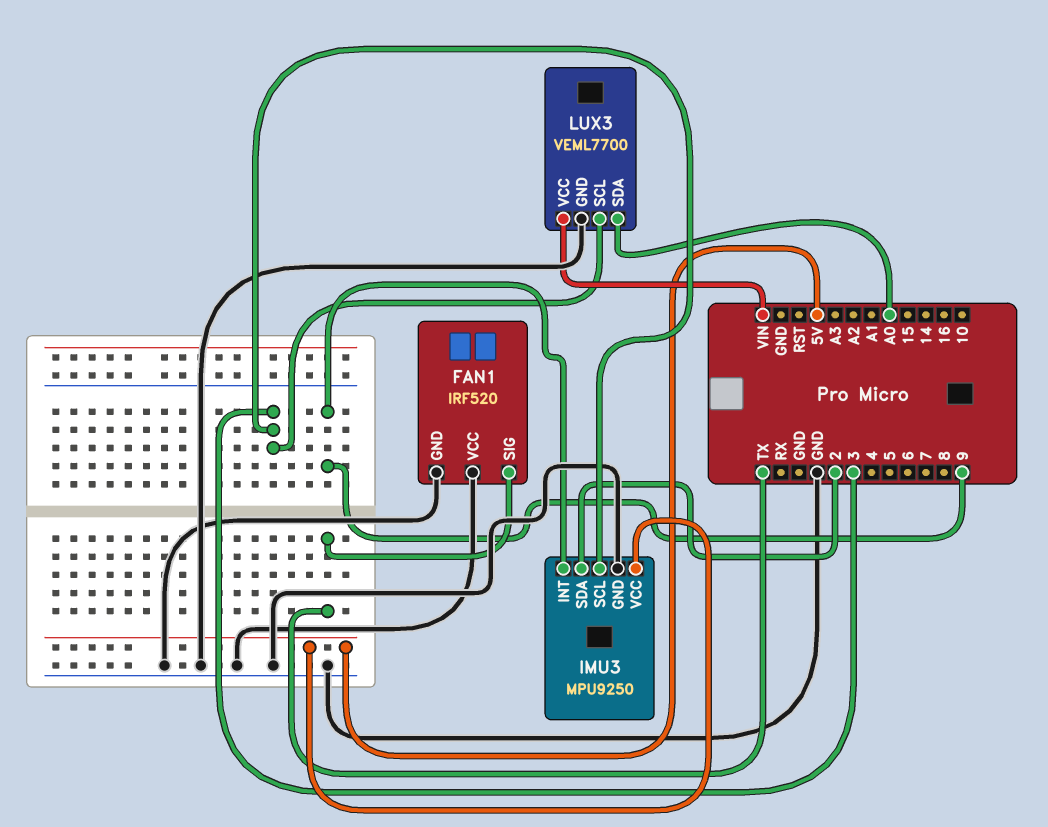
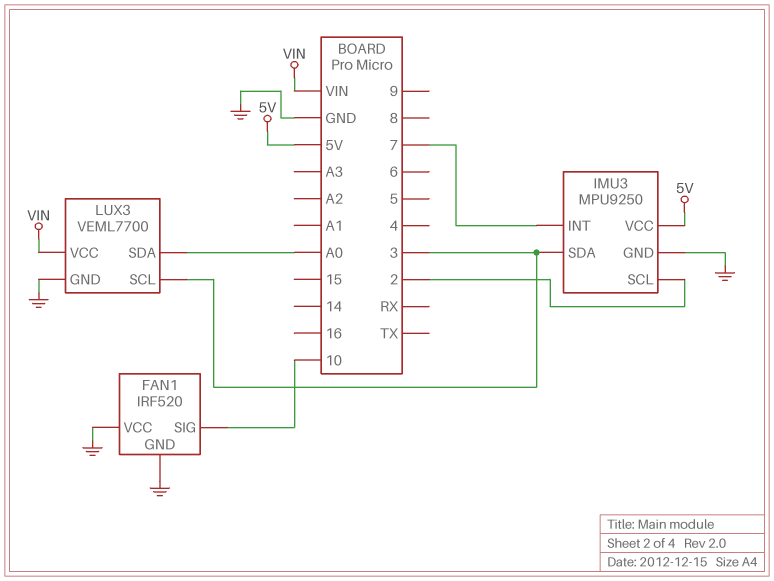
FAN1 pin SIG: TX -> 10
IMU3 pin INT: 9 -> 7
IMU3 pin SCL: 3 -> 2
IMU3 pin SDA: 2 -> 3

